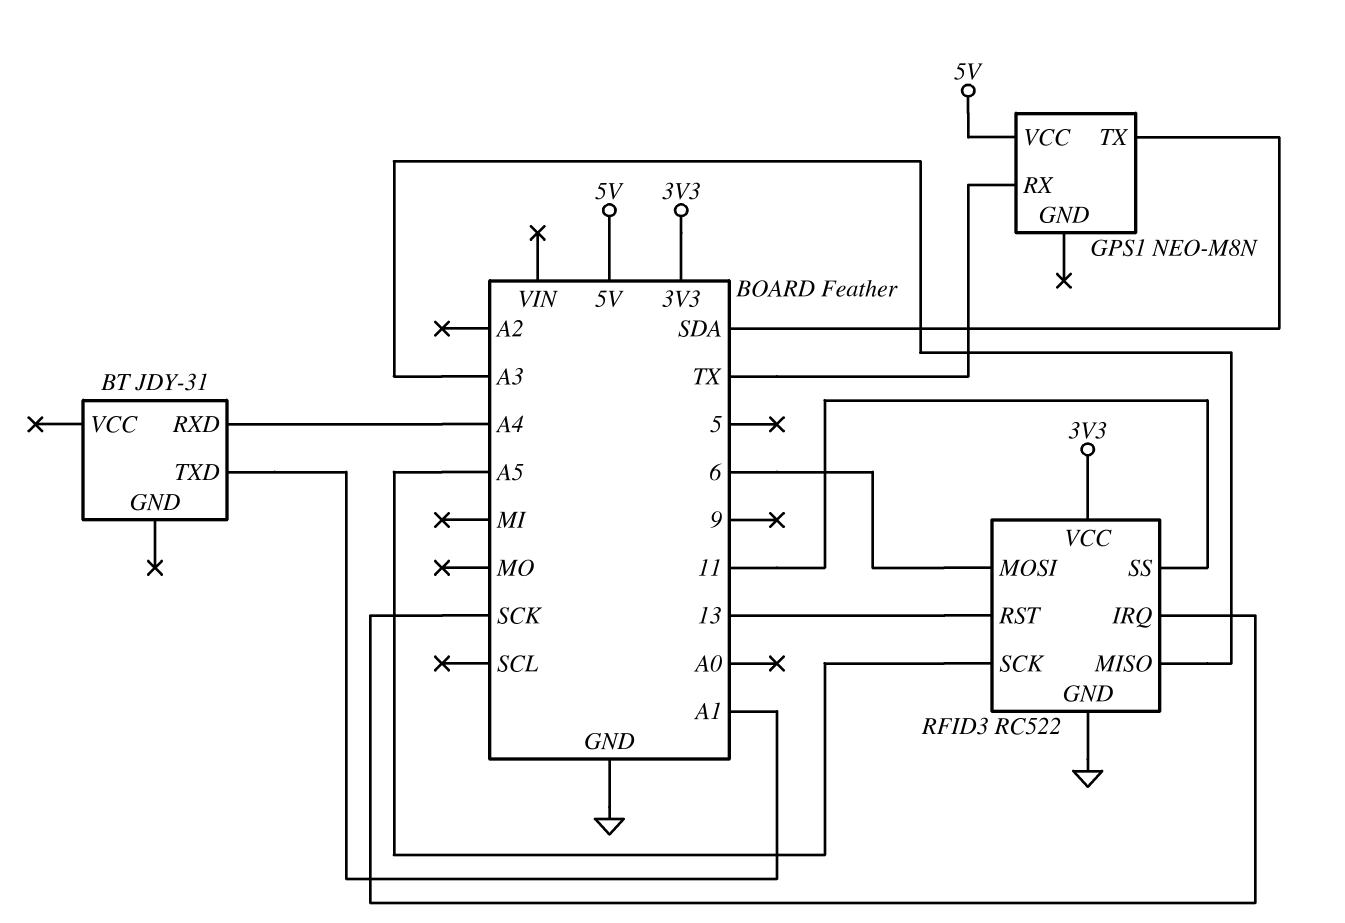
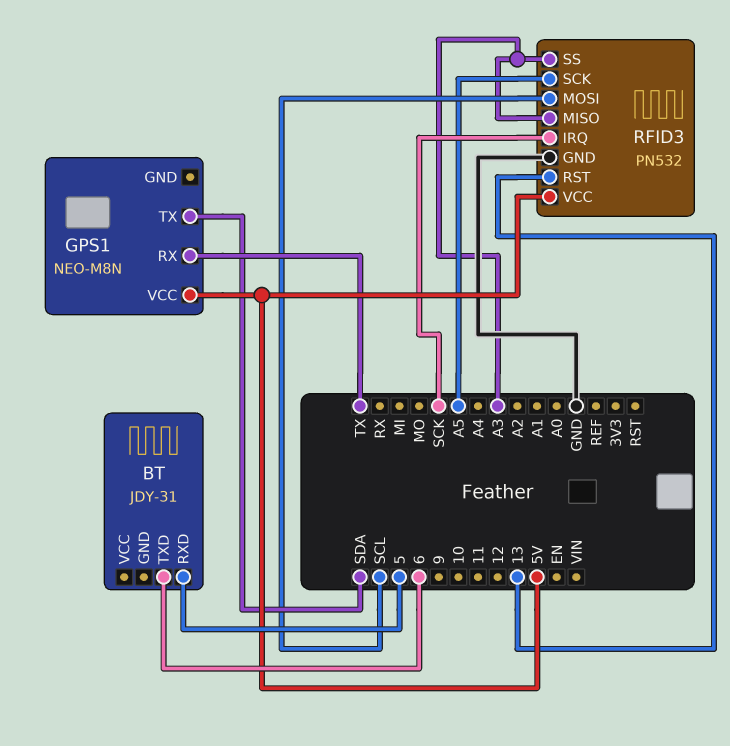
BT pin RXD: A4 -> 5
BT pin TXD: A1 -> 6
RFID3: RC522 -> PN532
RFID3 pin MOSI: 6 -> SCL
RFID3 pin SS: 11 -> A3
RFID3 pin VCC: 3V3 -> 5V

